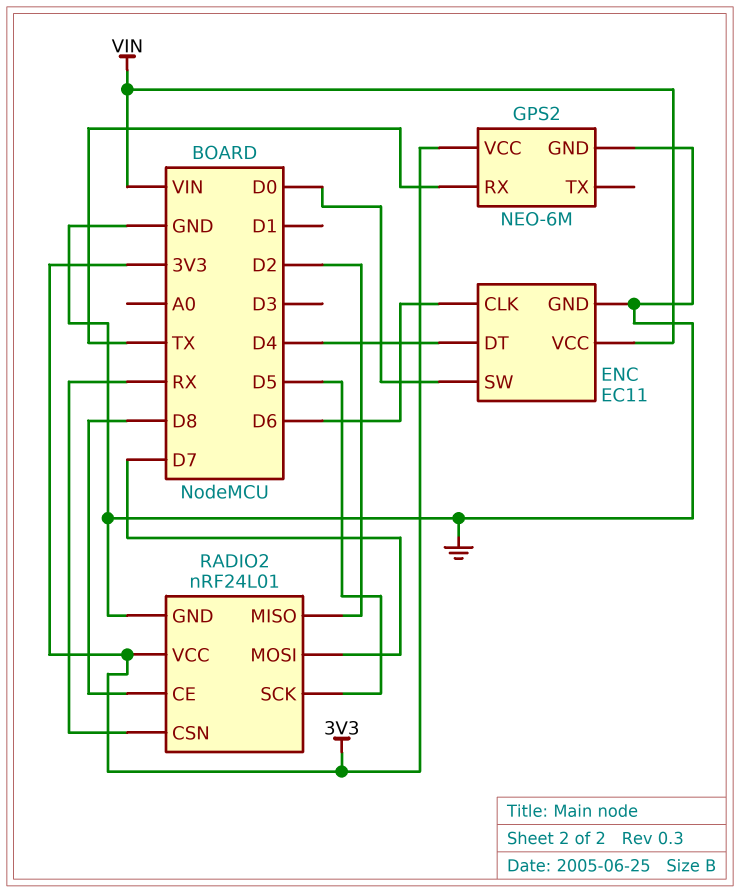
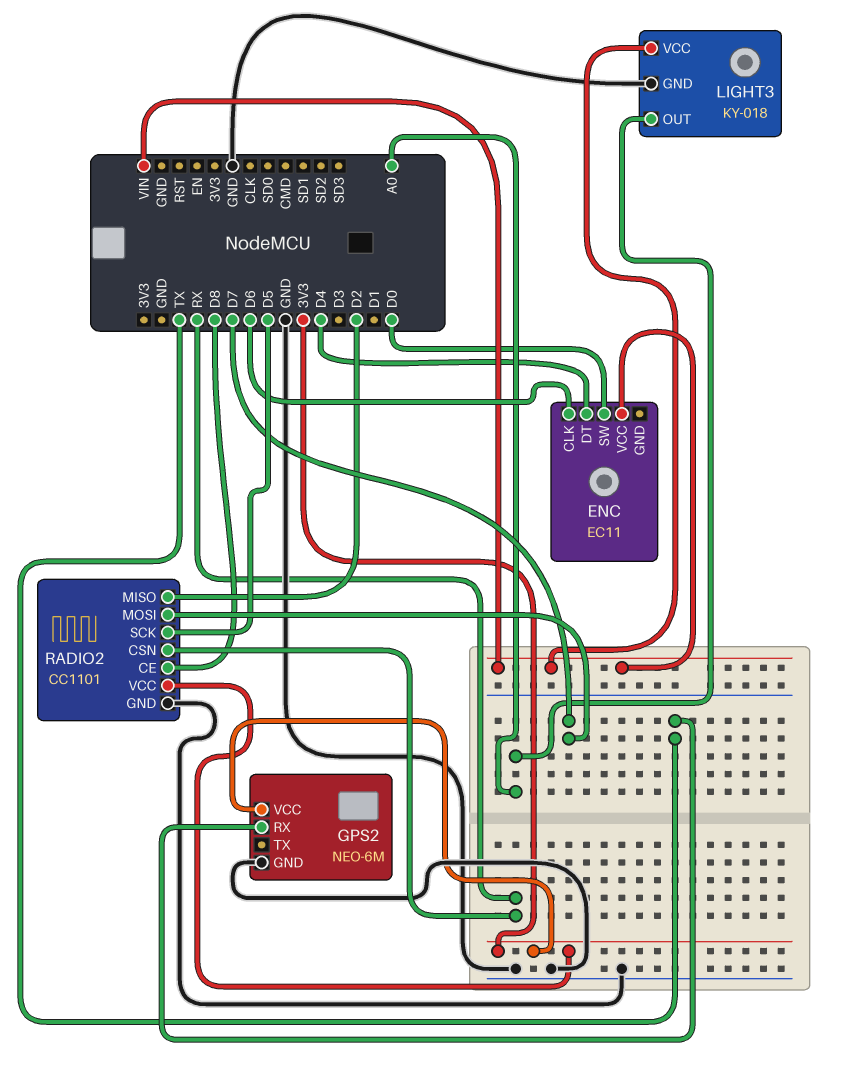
ENC pin GND: GND -> none
LIGHT3: none -> KY-018
LIGHT3 pin GND: none -> GND
LIGHT3 pin OUT: none -> A0
LIGHT3 pin VCC: none -> VIN
RADIO2: nRF24L01 -> CC1101

